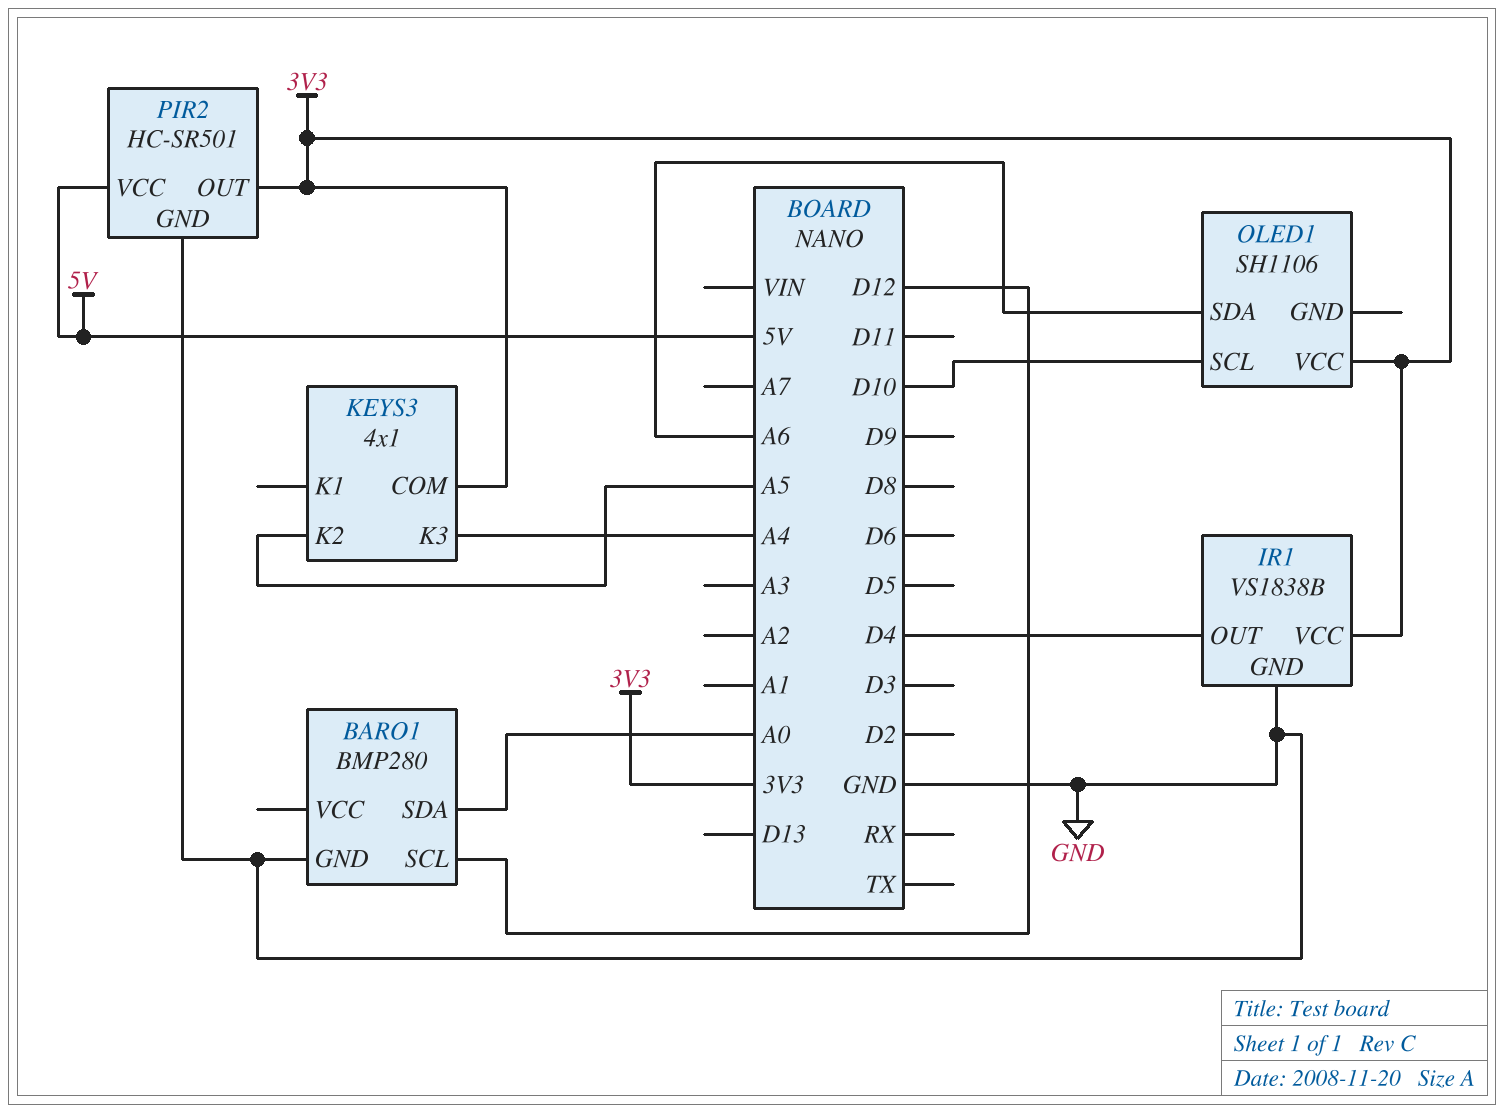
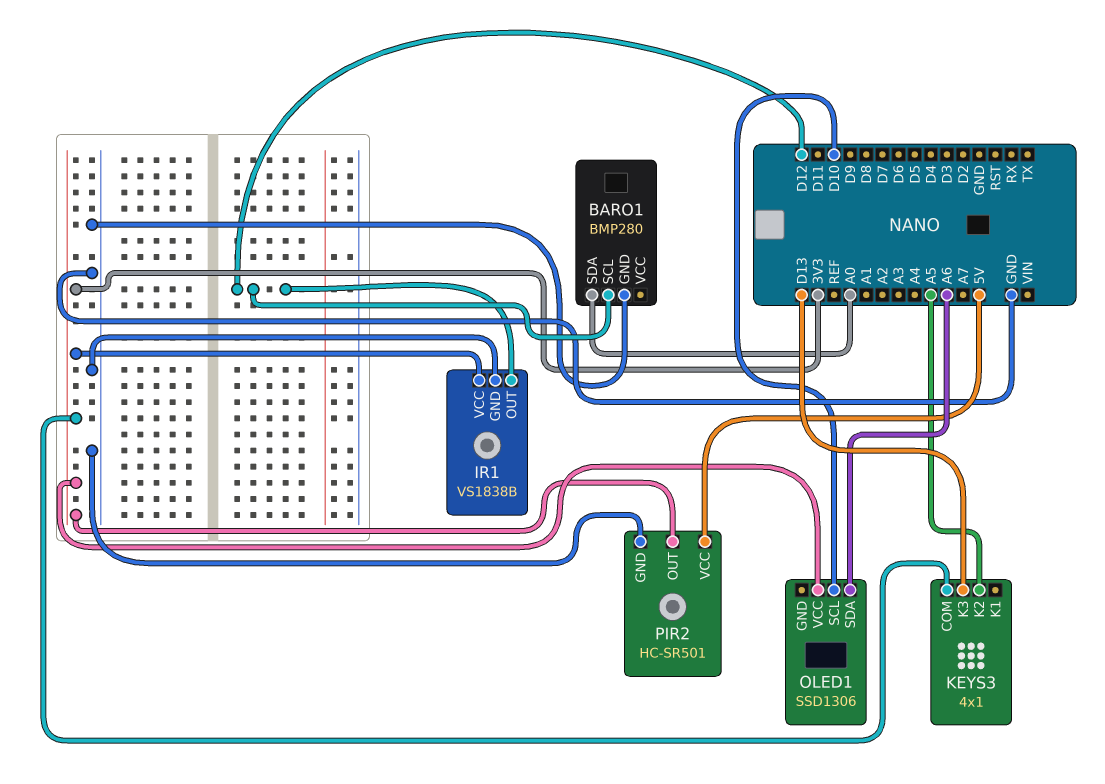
IR1 pin OUT: D4 -> D12
KEYS3 pin K3: A4 -> D13
OLED1: SH1106 -> SSD1306

